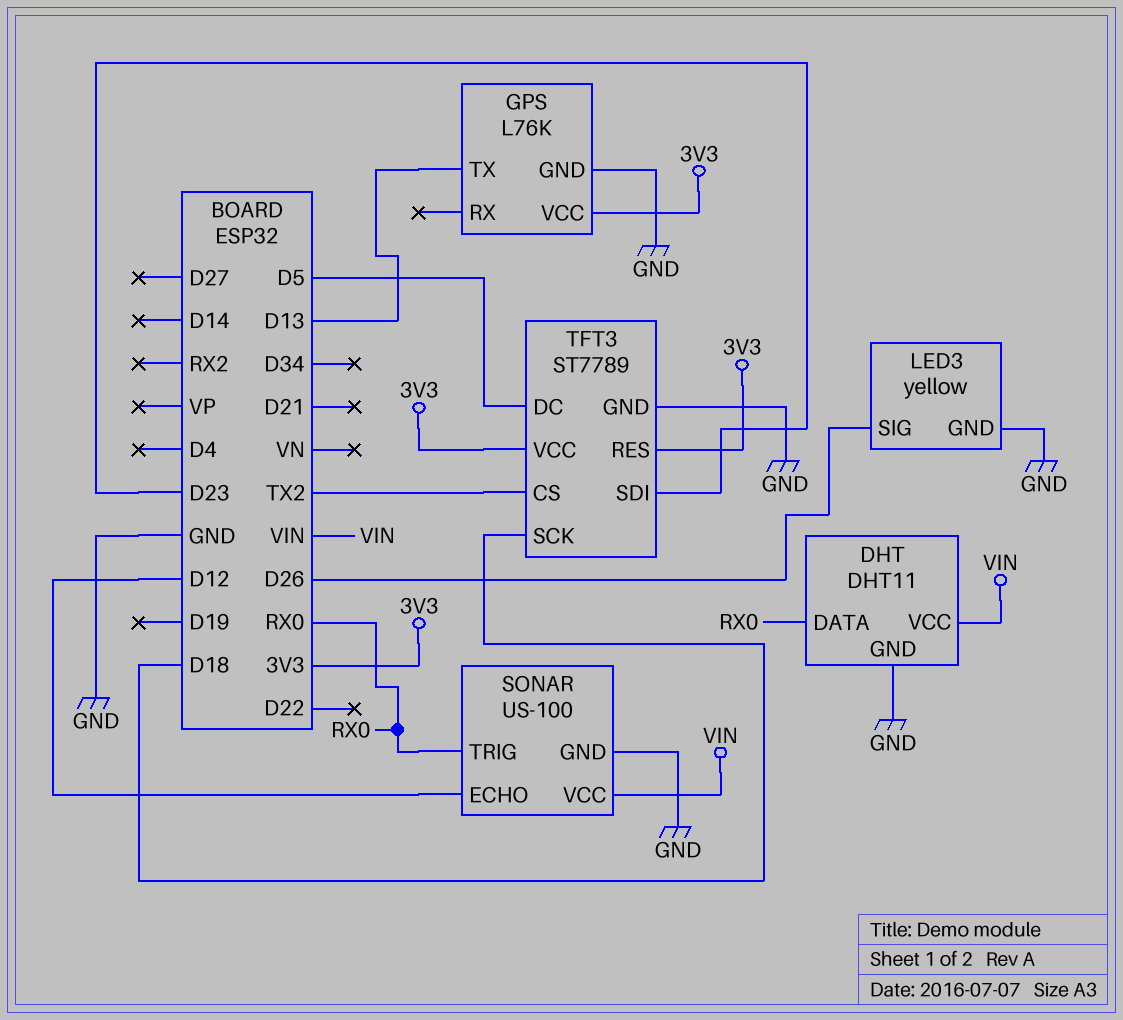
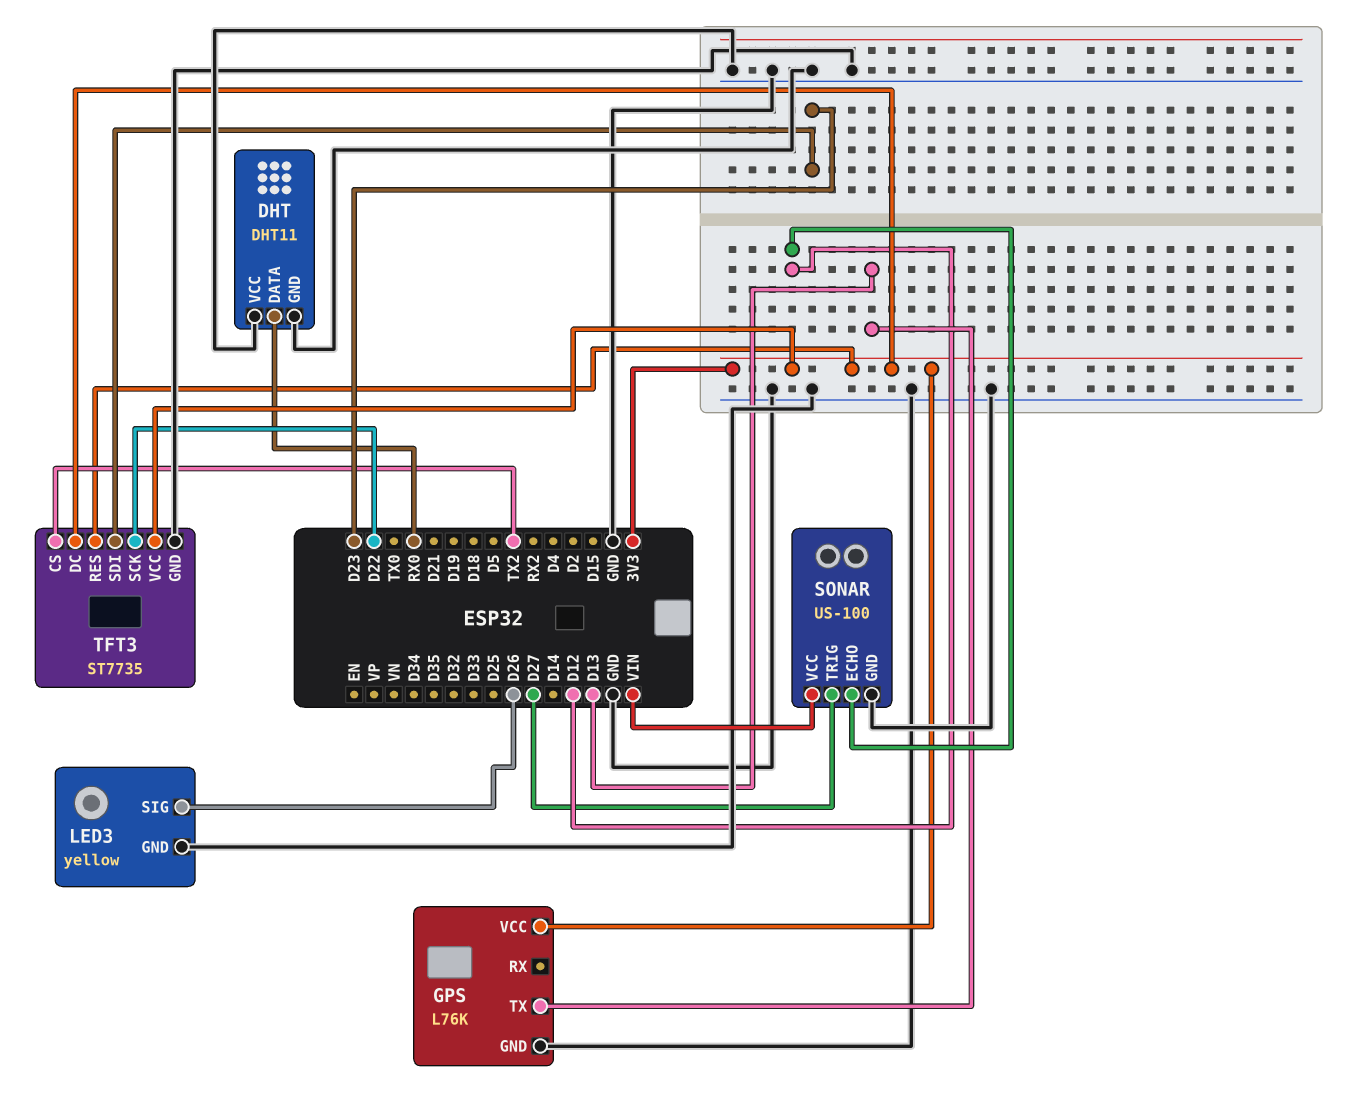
DHT pin VCC: VIN -> GND
SONAR pin TRIG: RX0 -> D27
TFT3: ST7789 -> ST7735
TFT3 pin DC: D5 -> 3V3
TFT3 pin SCK: D18 -> D22

